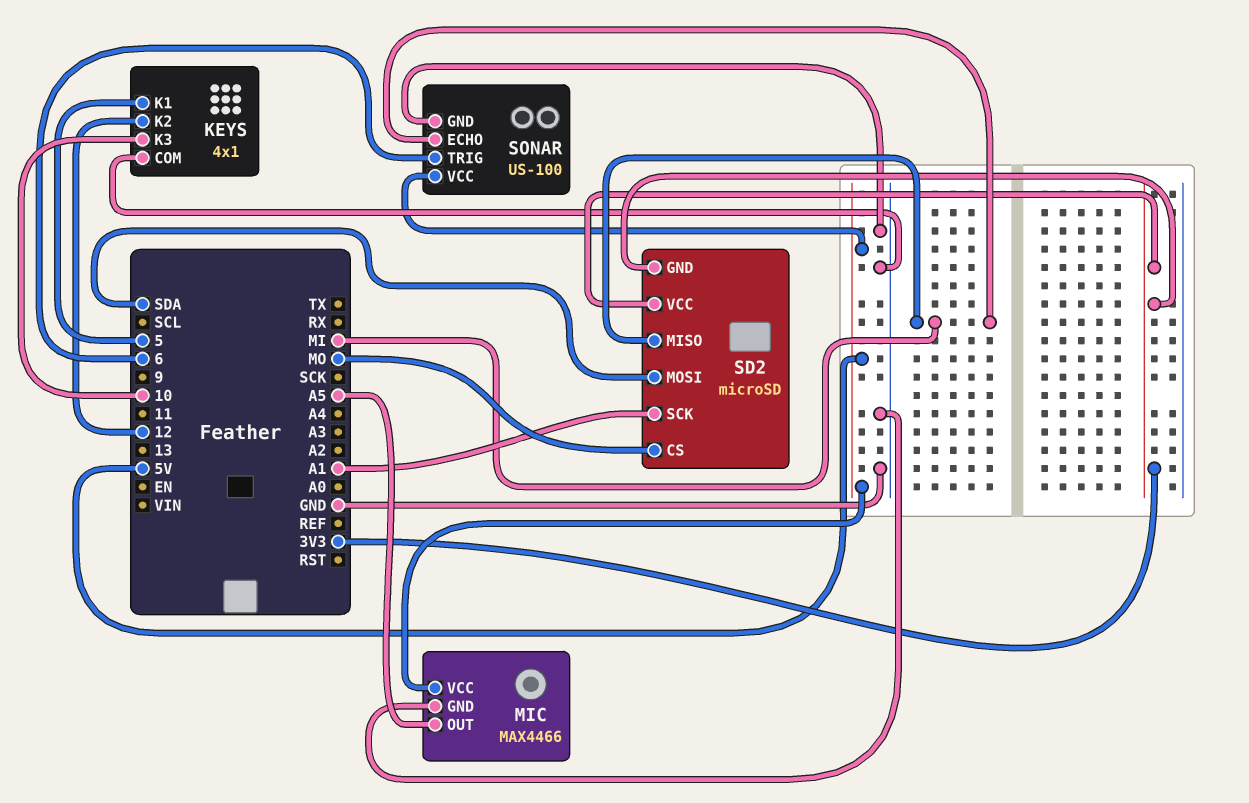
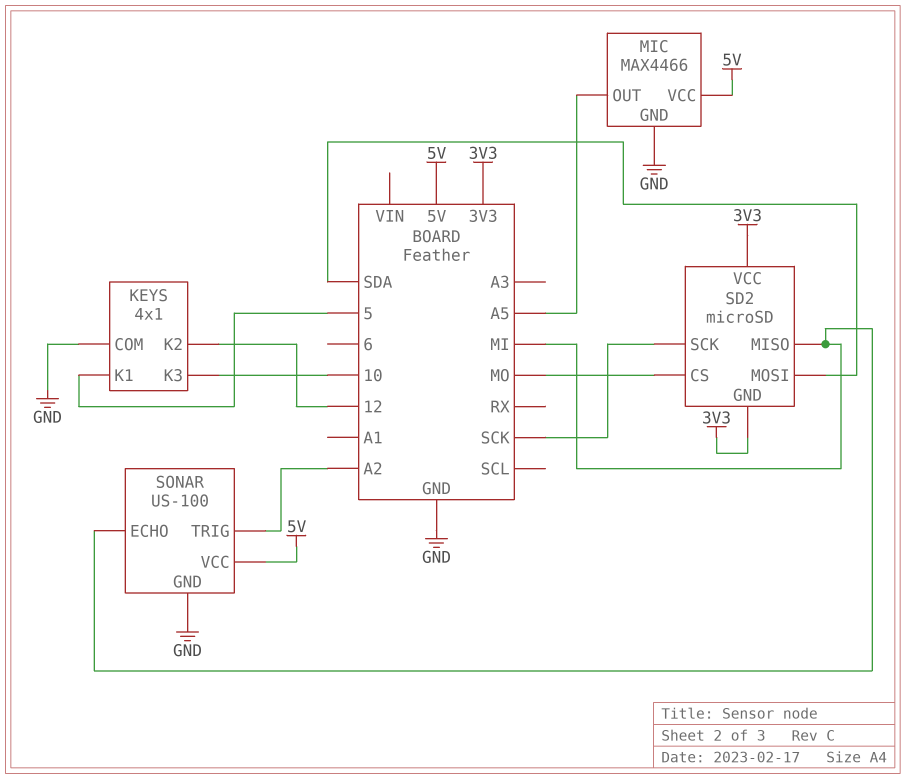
SD2 pin SCK: A1 -> SCK
SONAR pin TRIG: 6 -> A2

